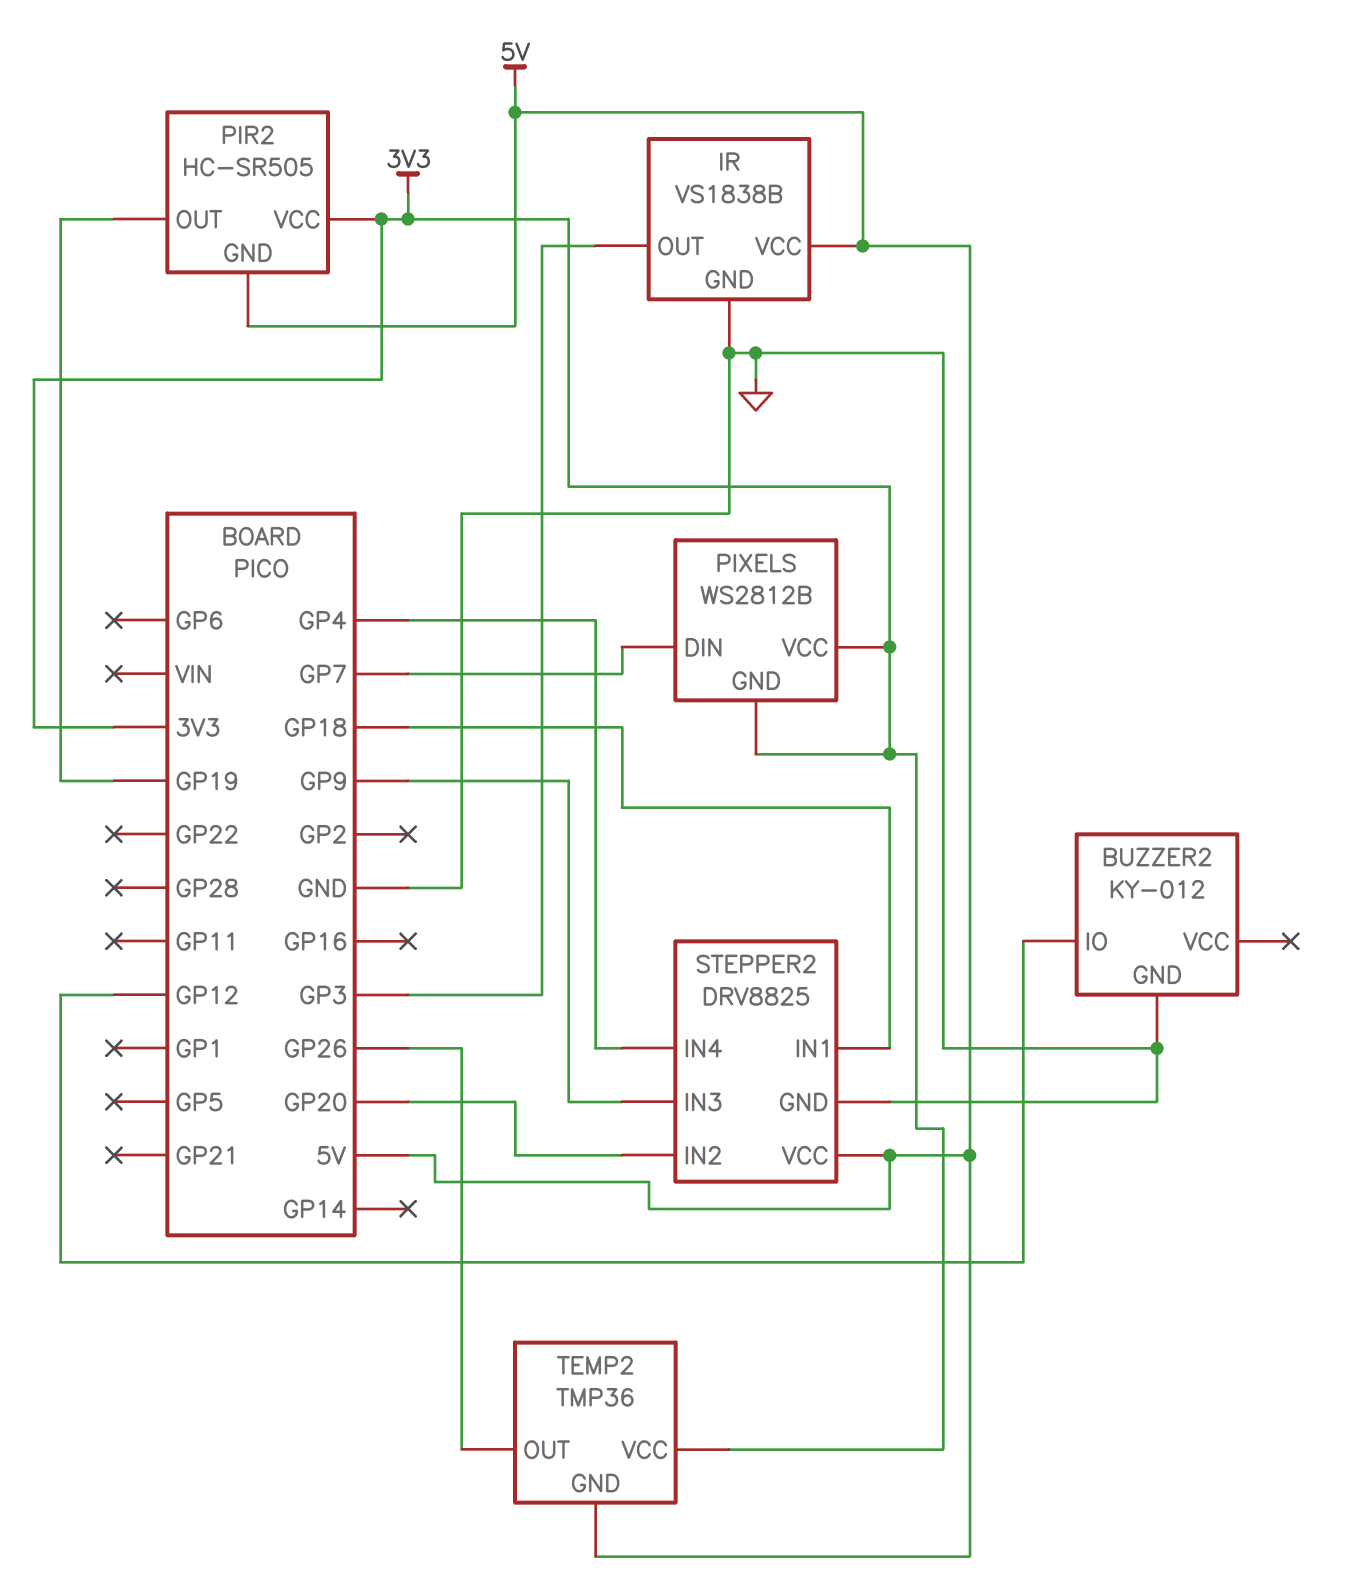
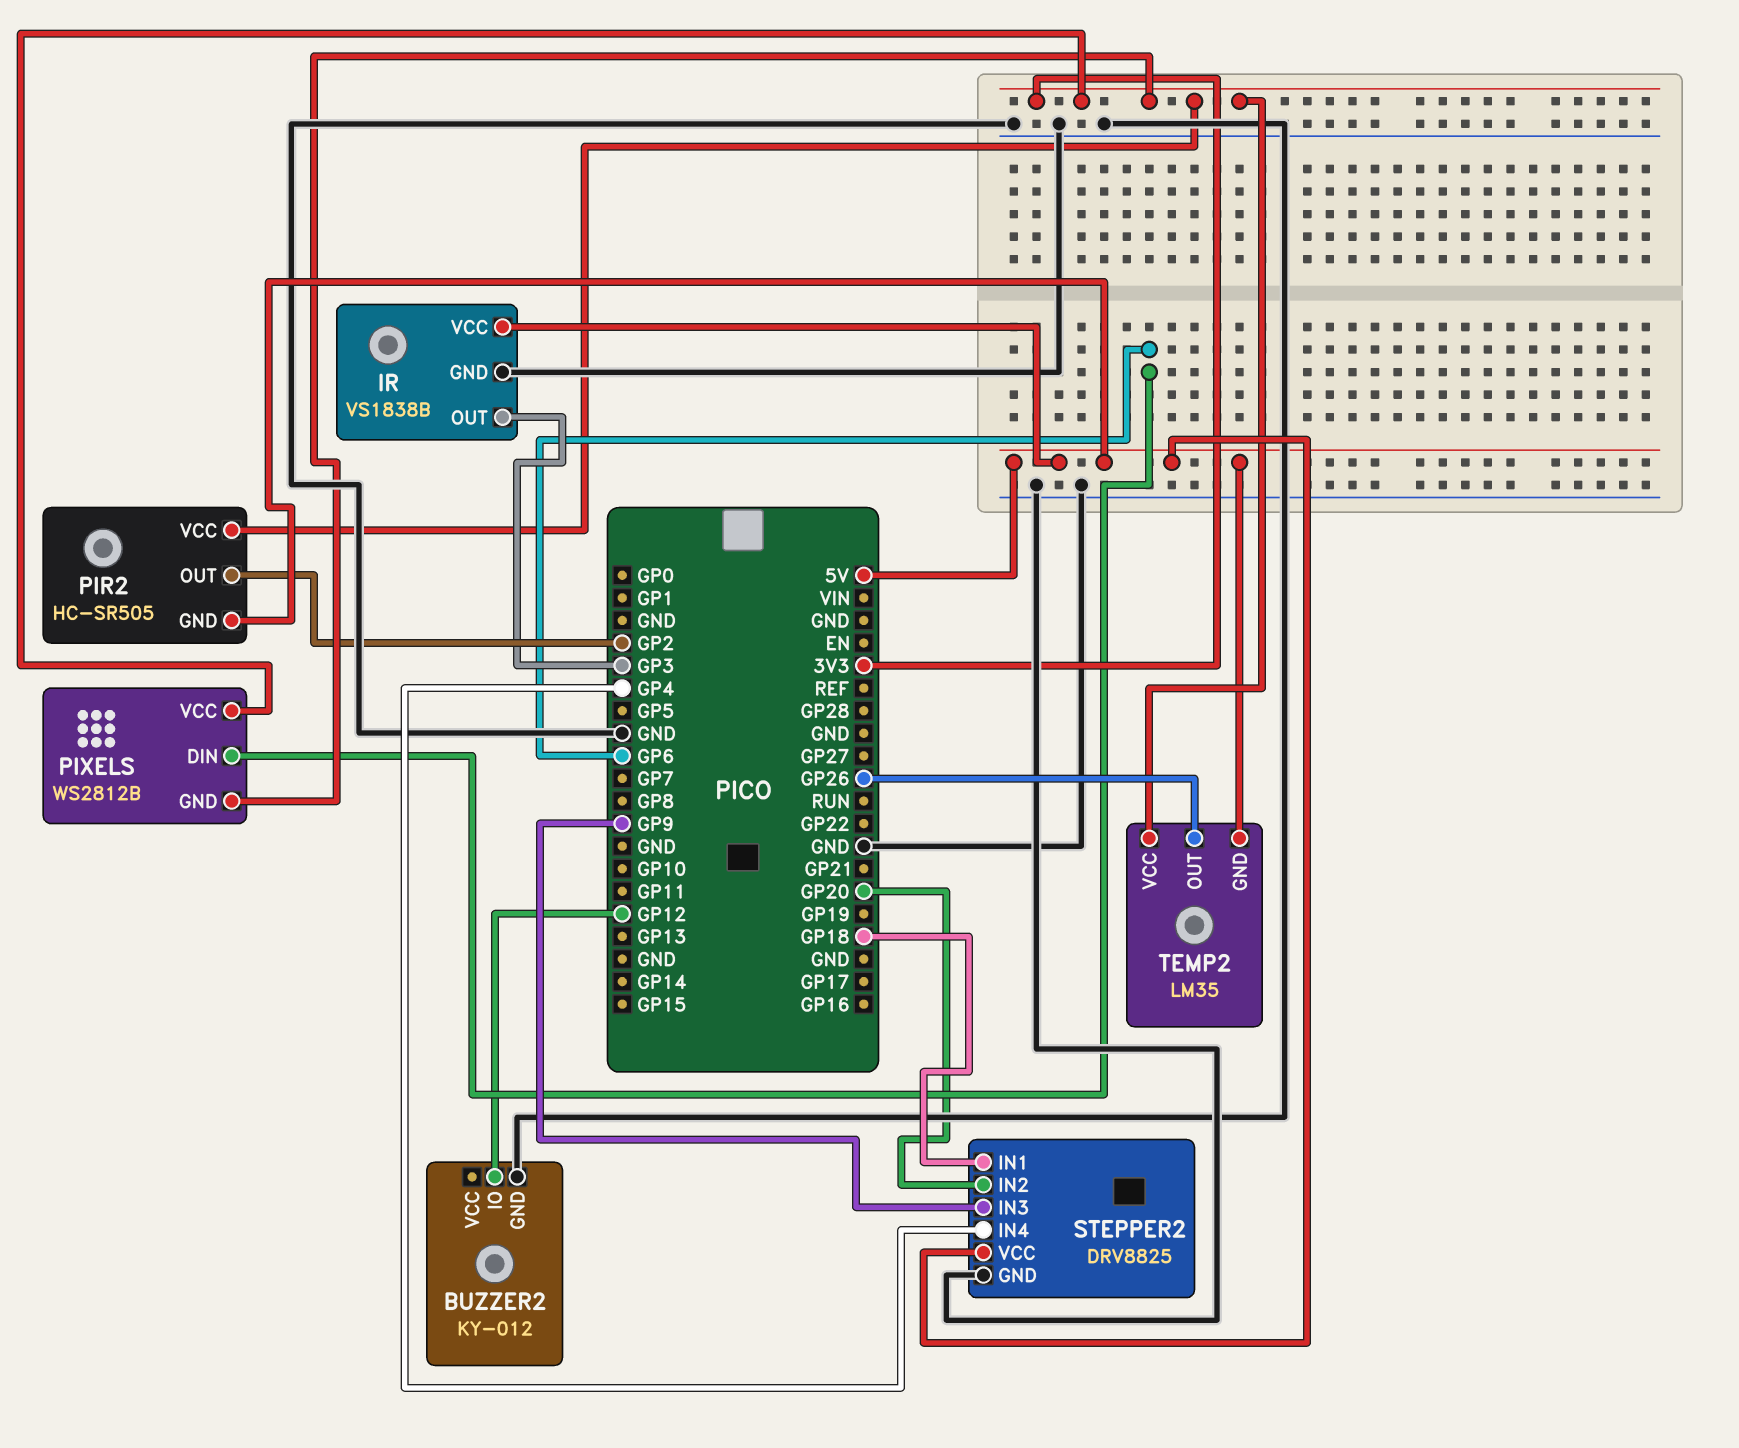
PIR2 pin OUT: GP19 -> GP2
PIXELS pin DIN: GP7 -> GP6
TEMP2: TMP36 -> LM35

